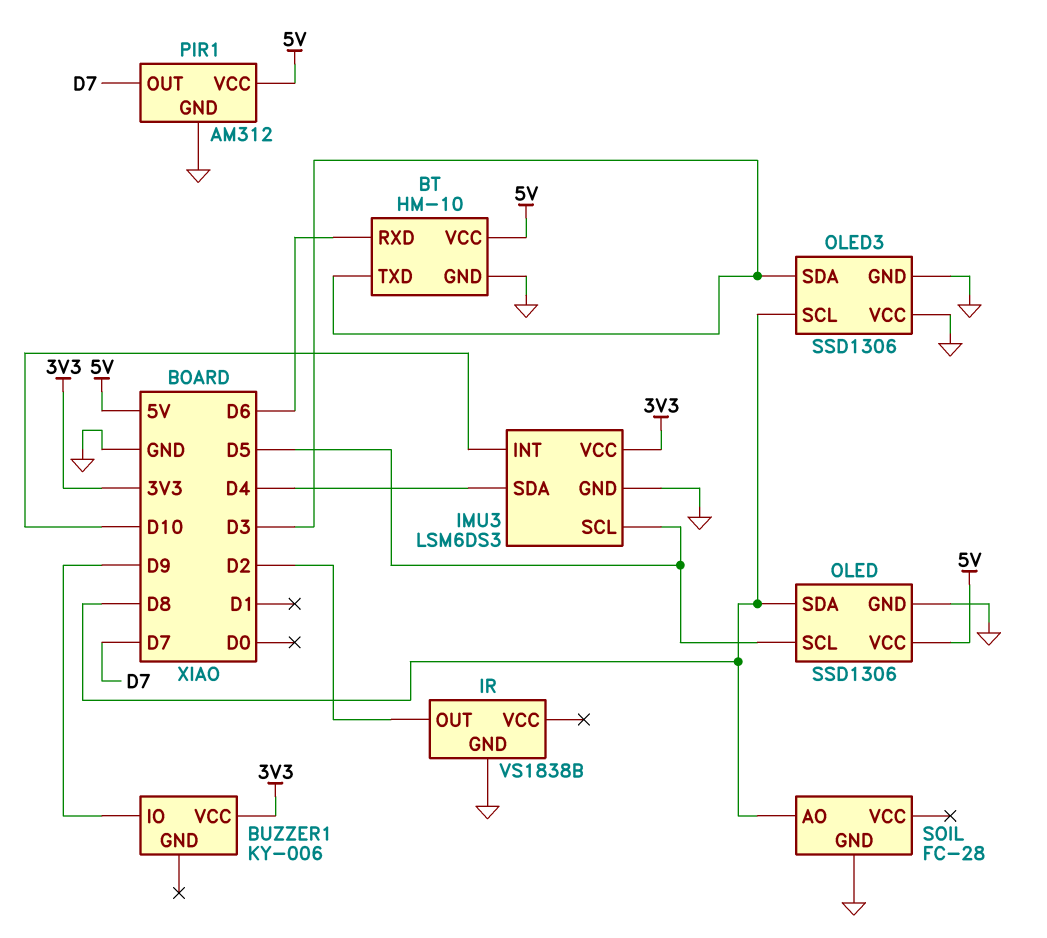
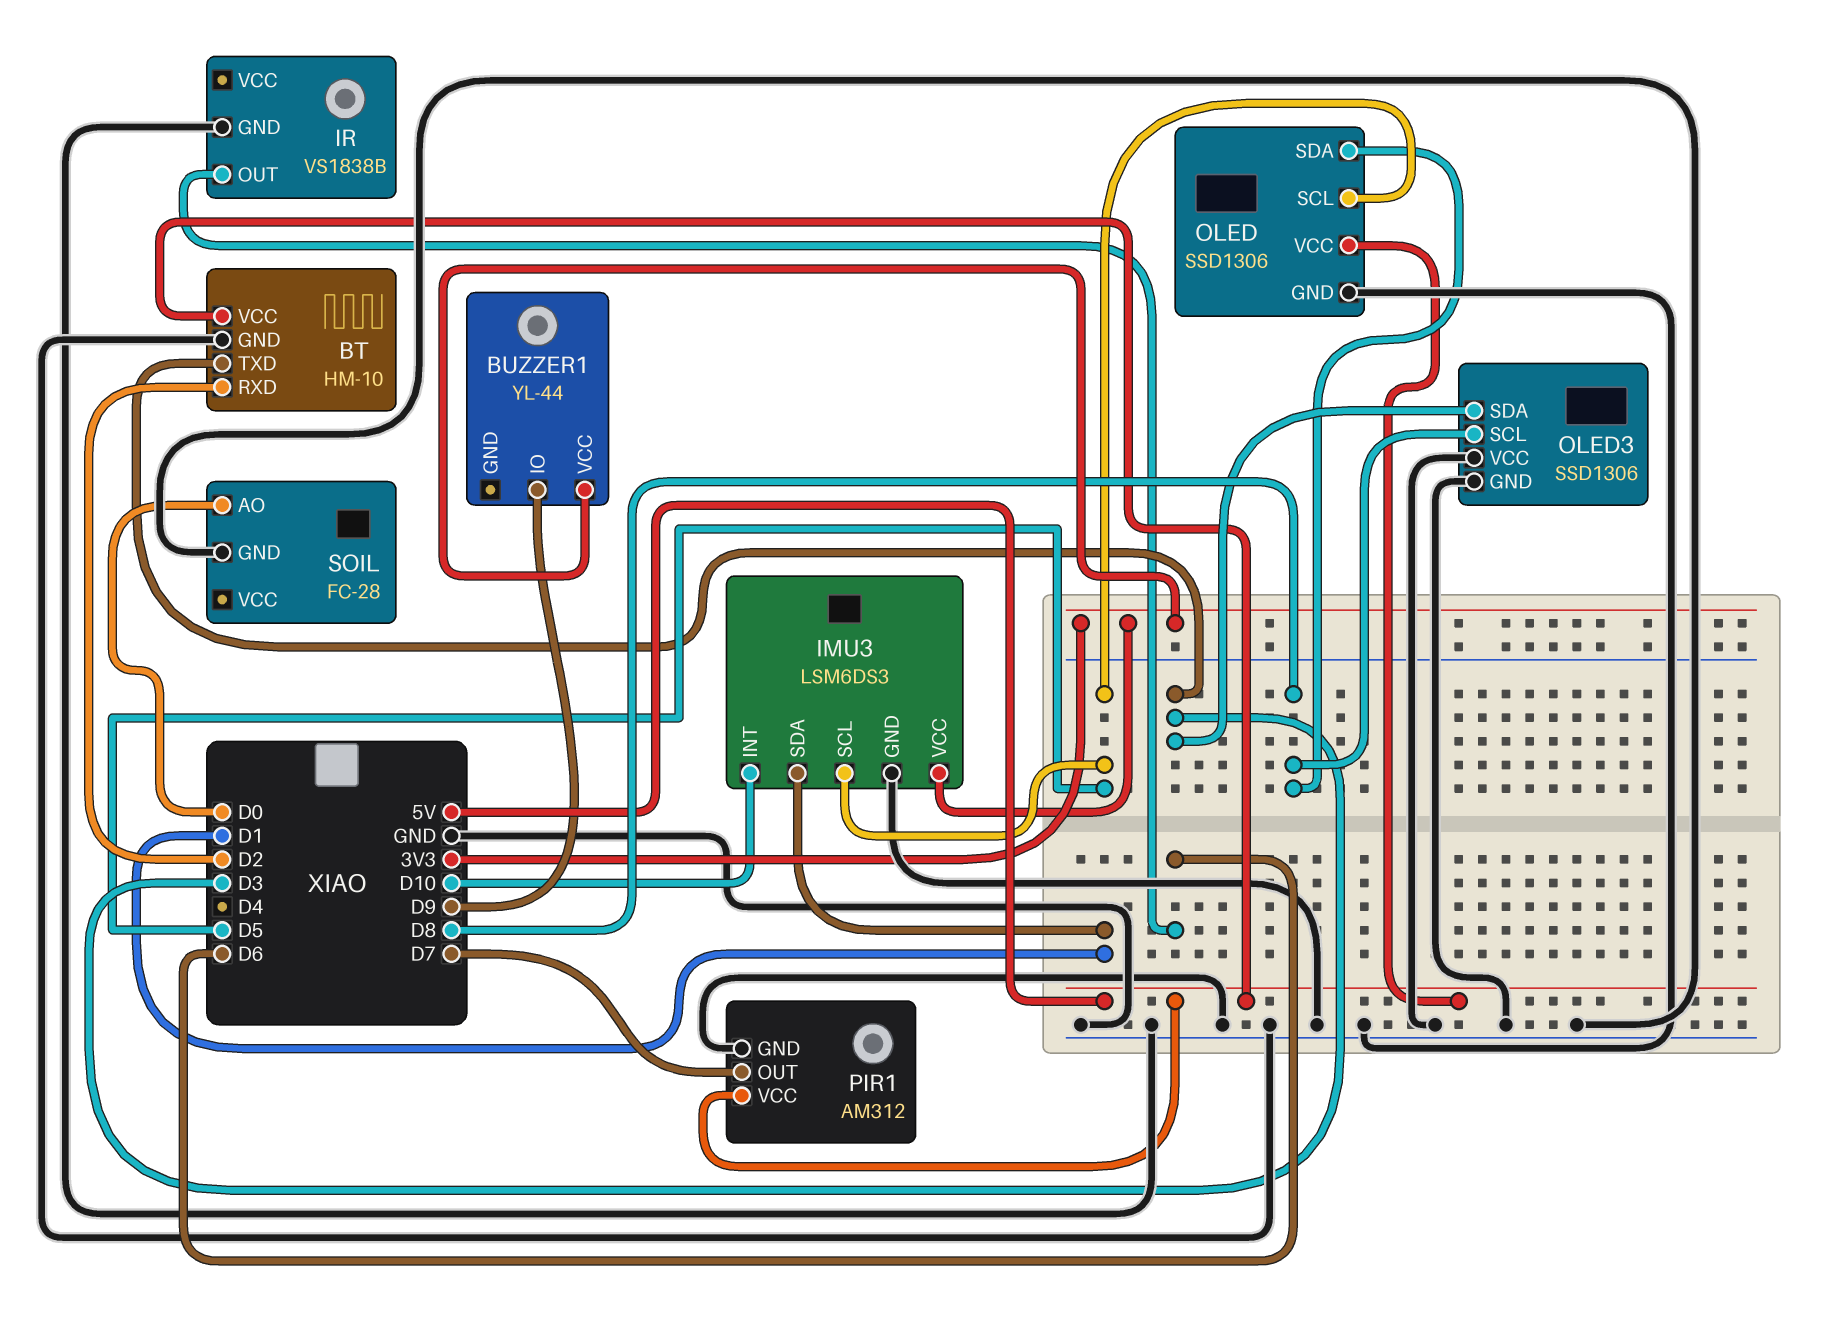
BT pin RXD: D6 -> D2
BUZZER1: KY-006 -> YL-44
IMU3 pin SDA: D4 -> D1
IR pin OUT: D2 -> D6
SOIL pin AO: D8 -> D0

